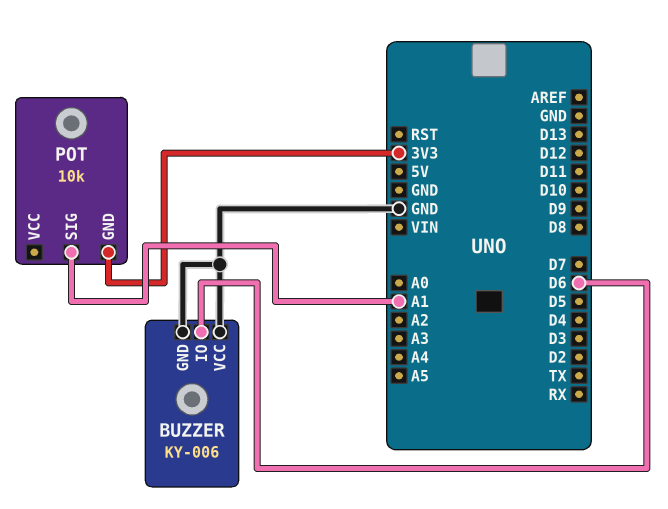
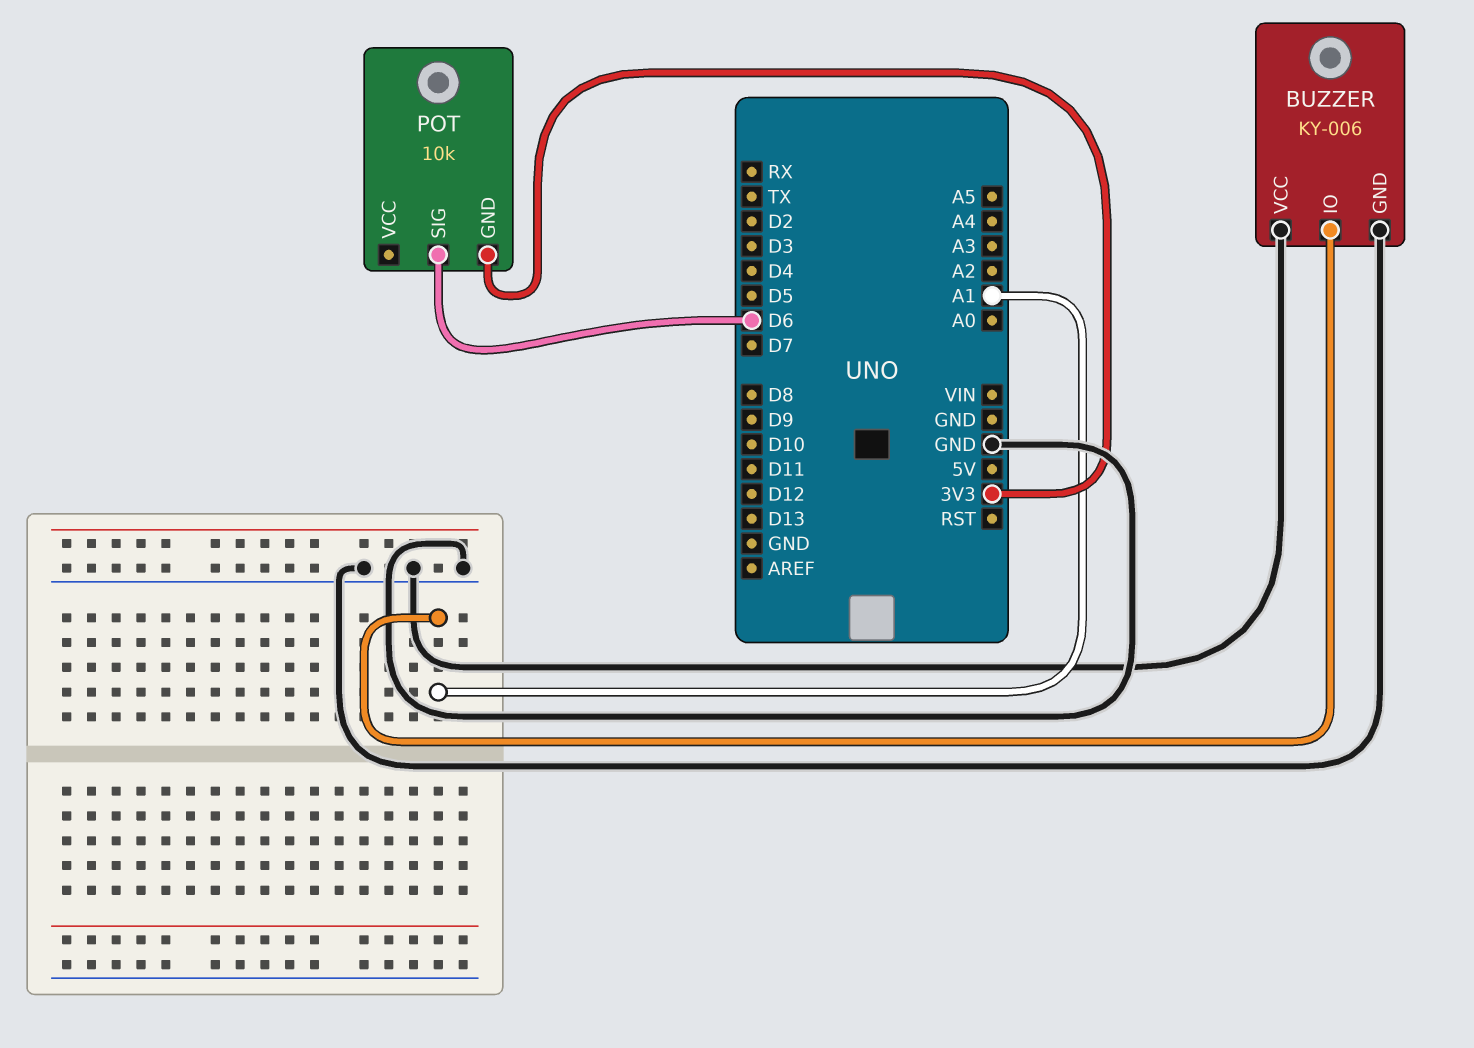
BUZZER pin IO: D6 -> A1
POT pin SIG: A1 -> D6

